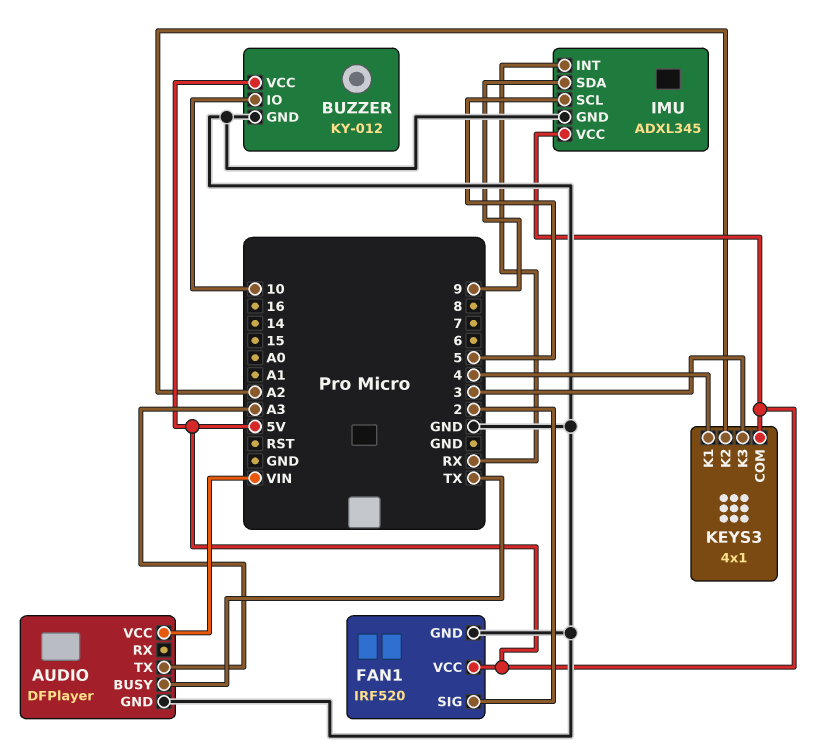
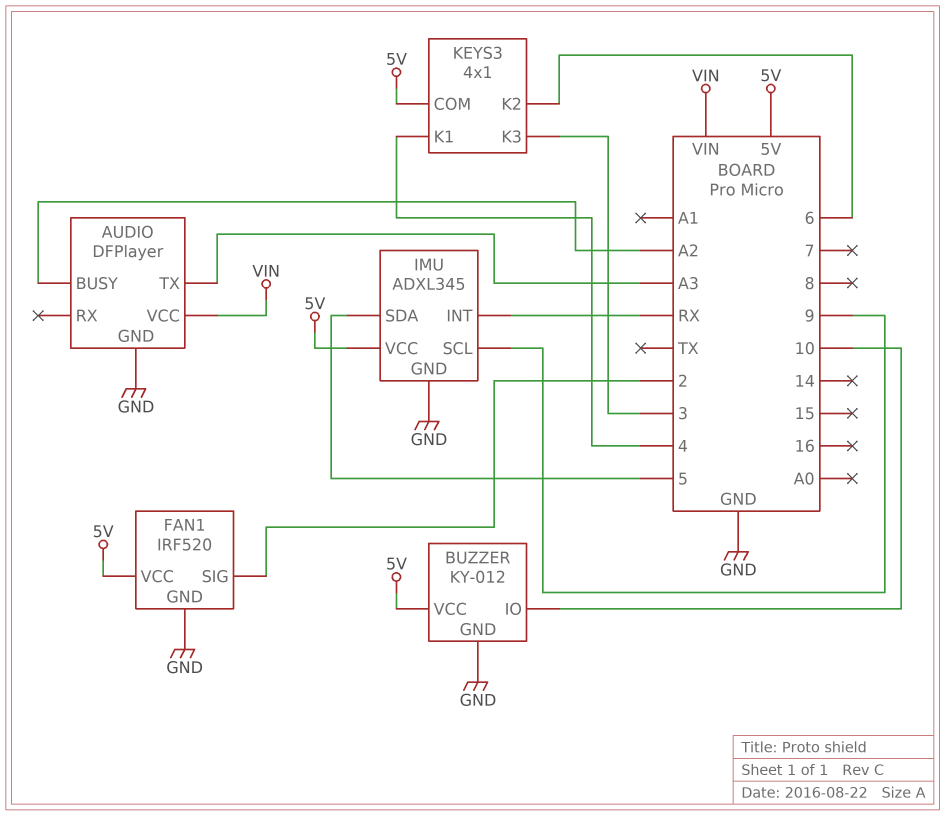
AUDIO pin BUSY: TX -> A2
IMU pin SCL: 5 -> 9
IMU pin SDA: 9 -> 5
KEYS3 pin K2: A2 -> 6

